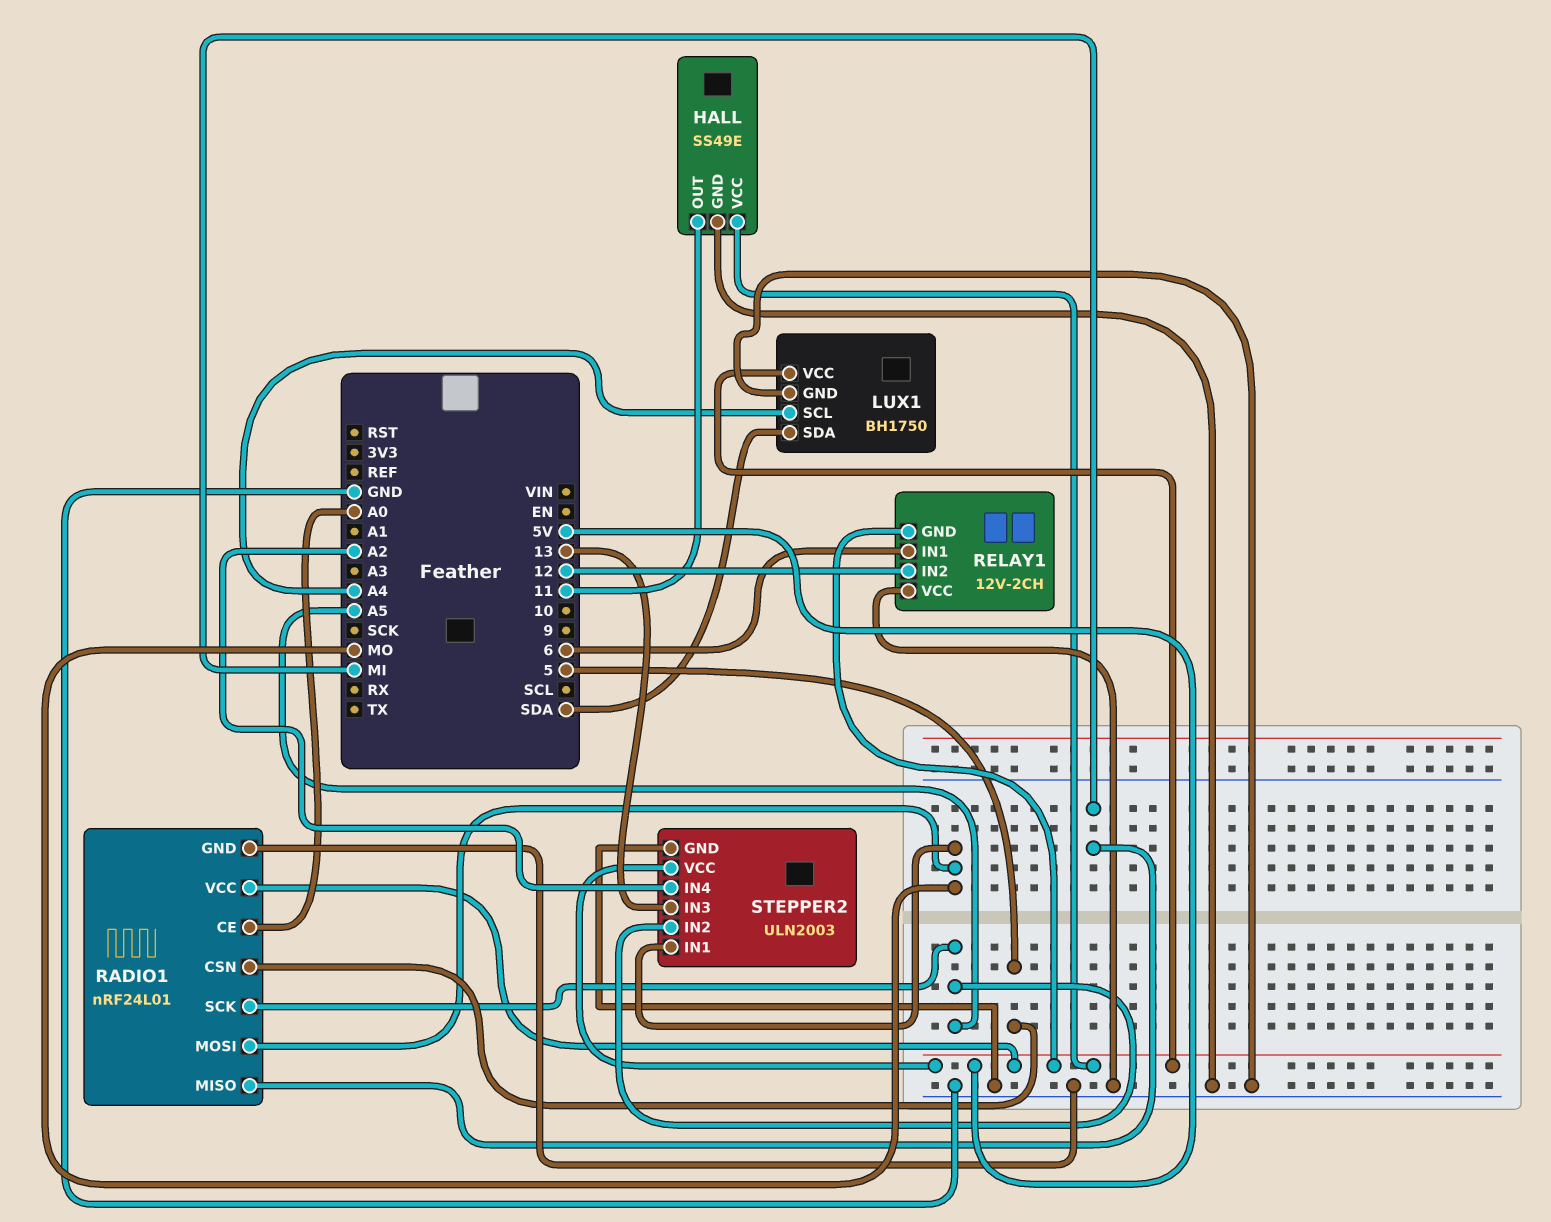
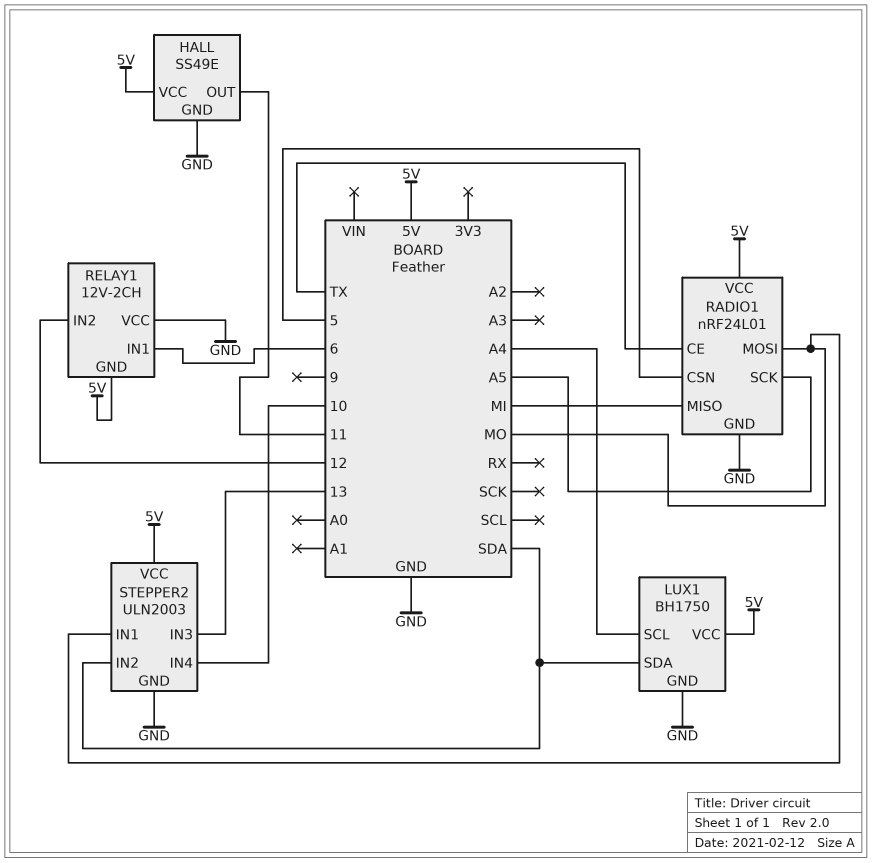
RADIO1 pin CE: A0 -> TX
STEPPER2 pin IN2: A5 -> SDA
STEPPER2 pin IN4: A2 -> 10

